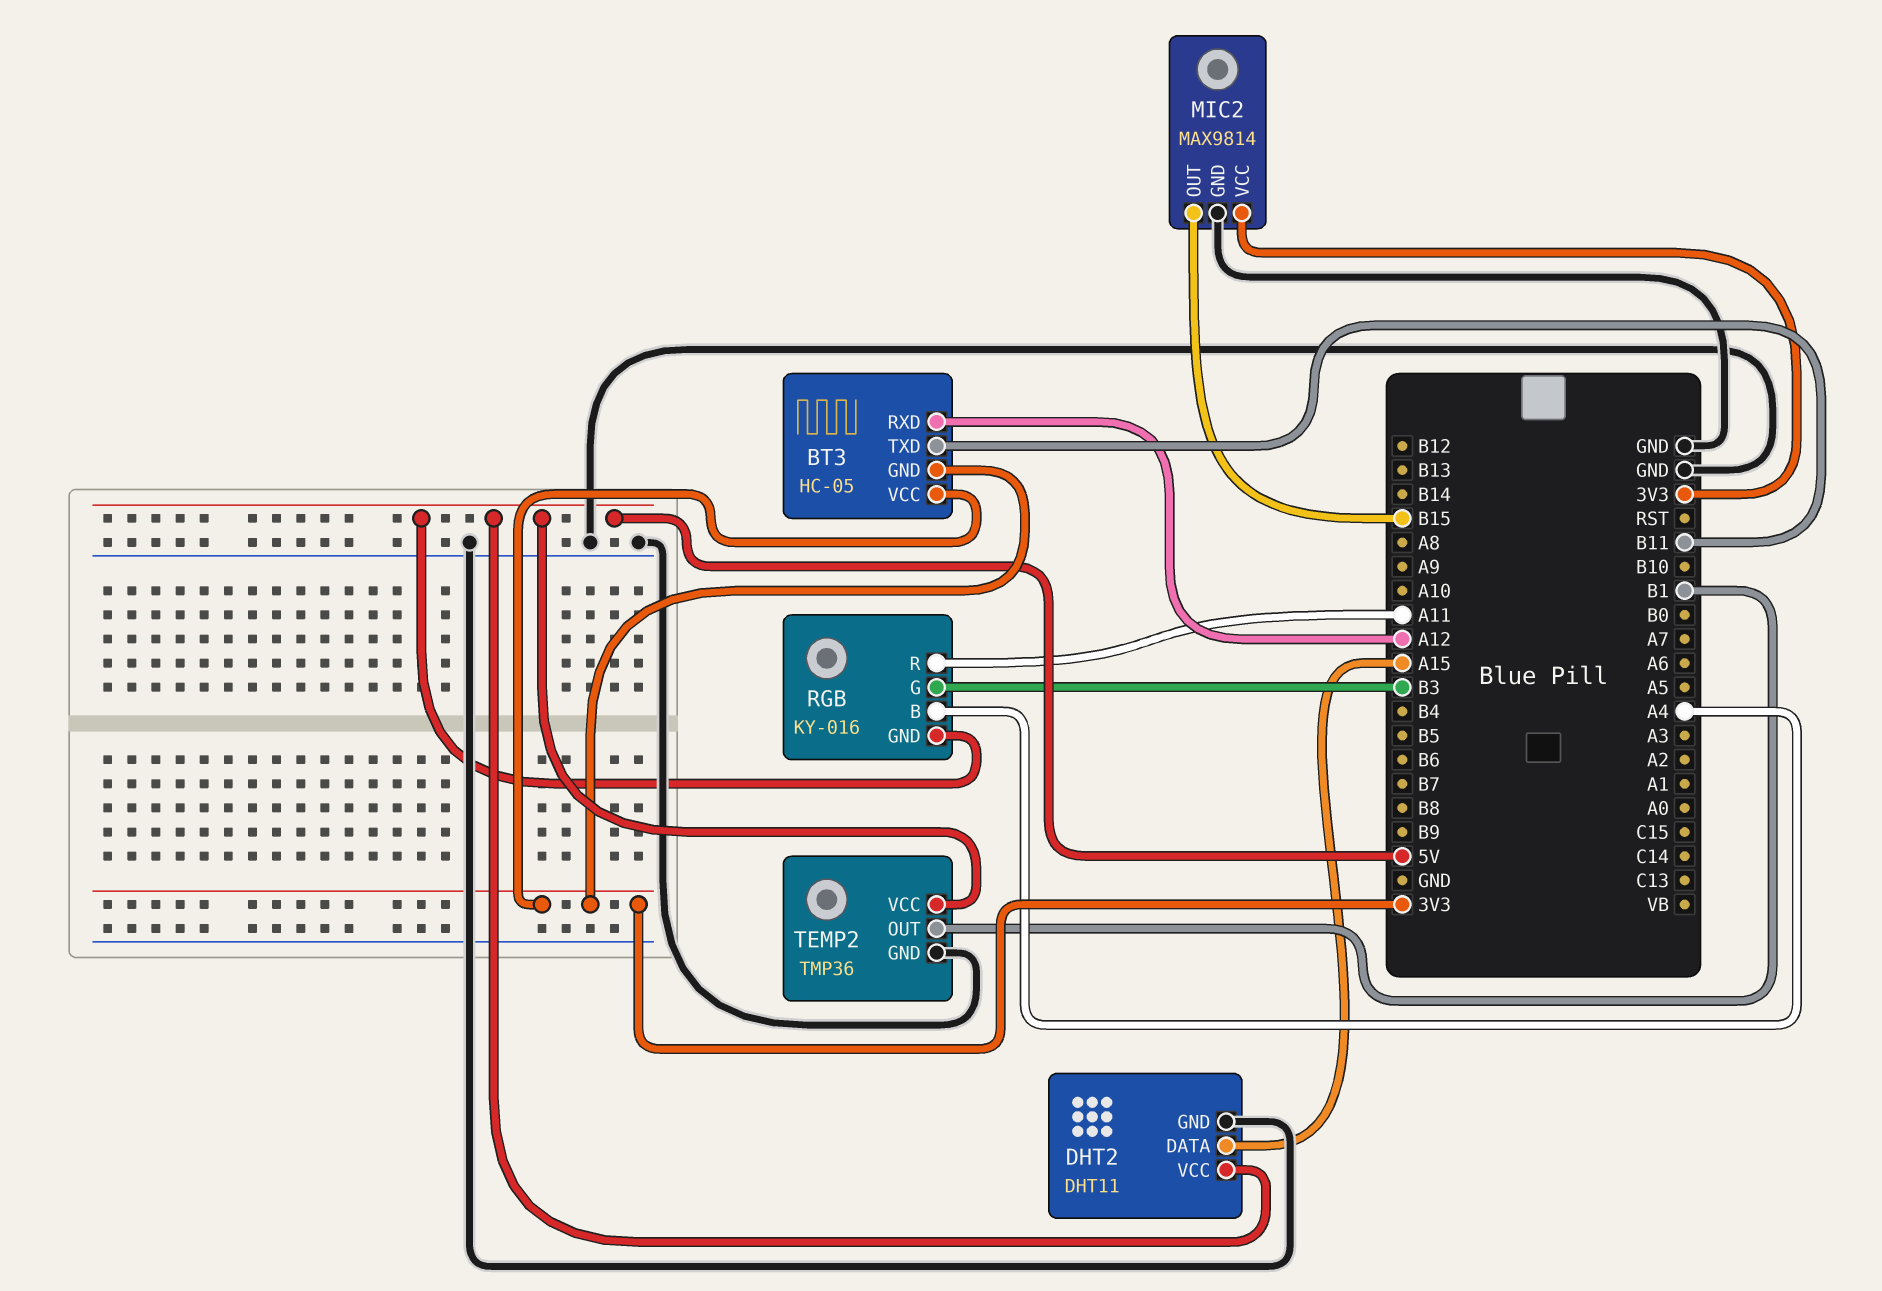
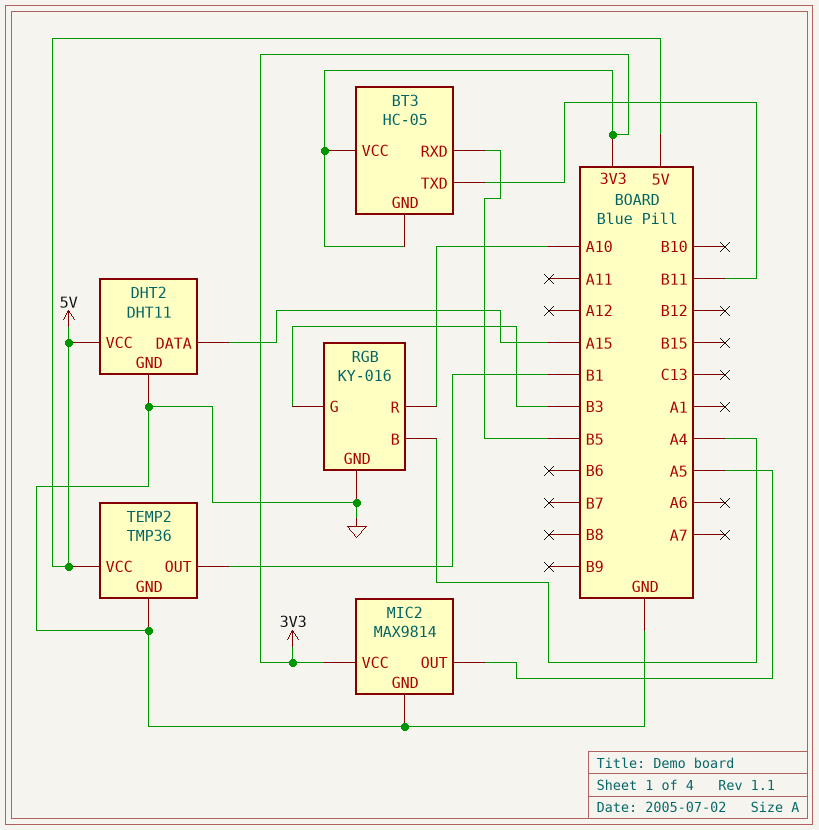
BT3 pin RXD: A12 -> B5
MIC2 pin OUT: B15 -> A5
RGB pin GND: 5V -> GND
RGB pin R: A11 -> A10

